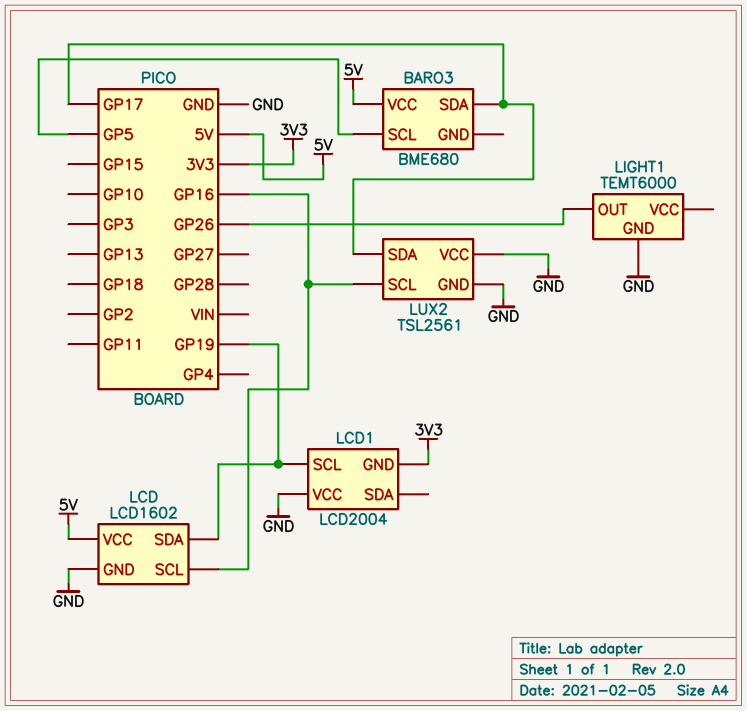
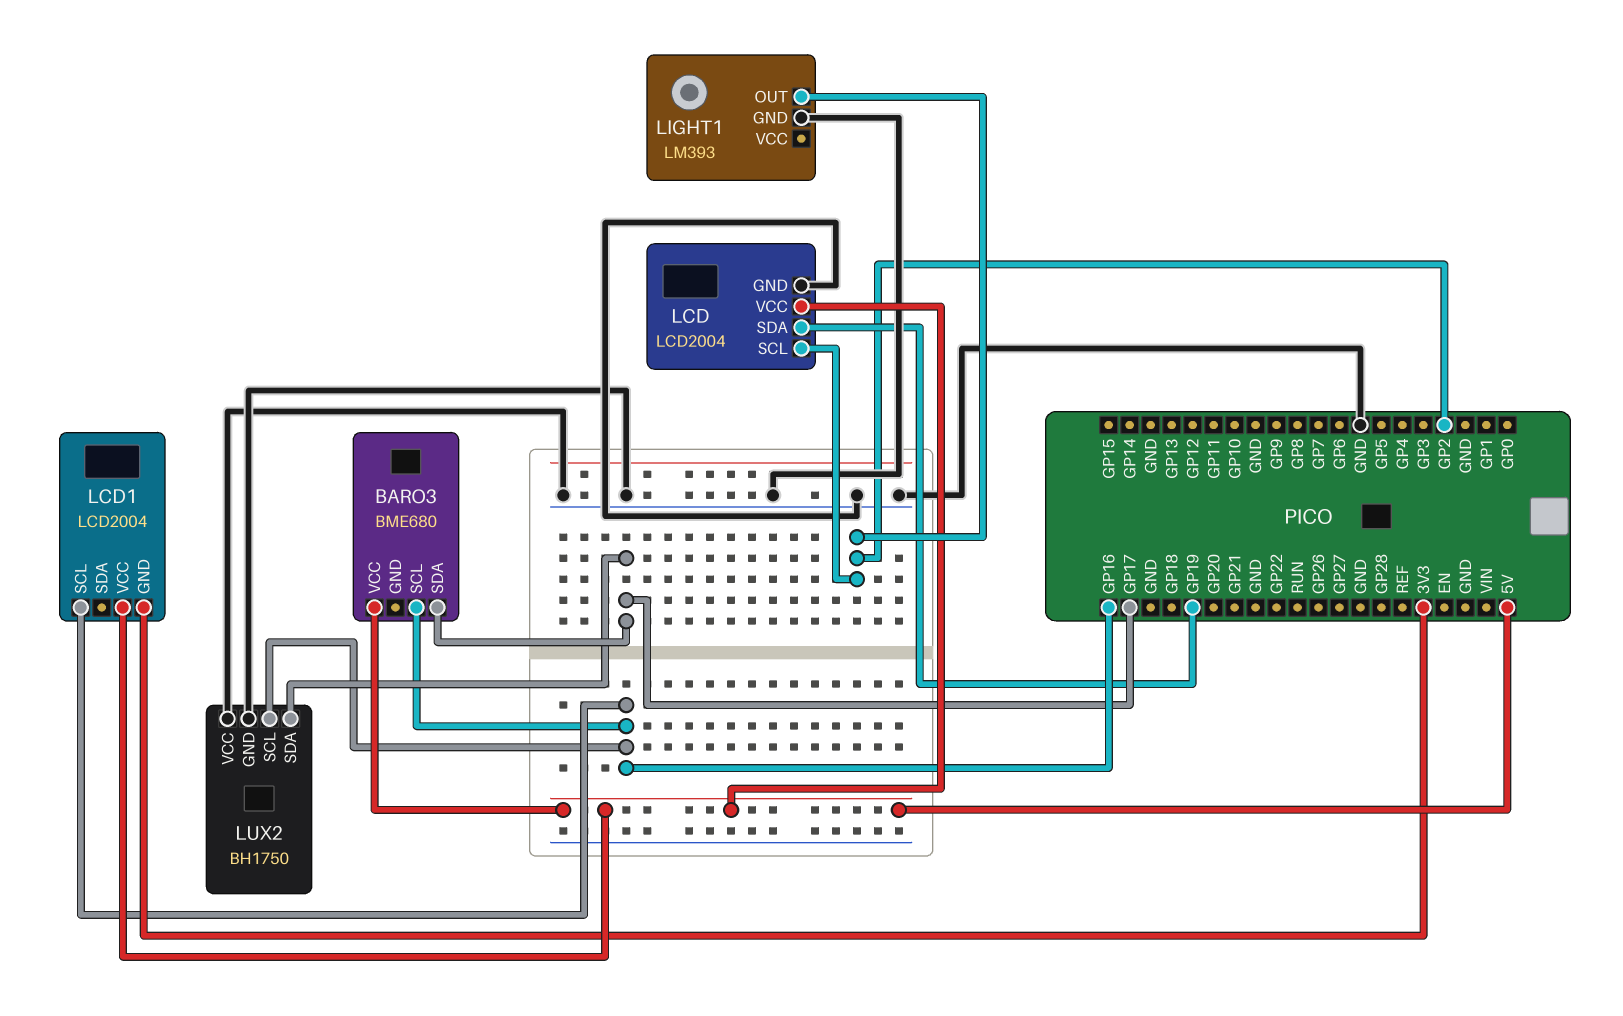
BARO3 pin SCL: GP5 -> GP16
LCD: LCD1602 -> LCD2004
LCD pin SCL: GP16 -> GP2
LCD1 pin SCL: GP19 -> GP16
LCD1 pin VCC: GND -> 5V
LIGHT1: TEMT6000 -> LM393
LIGHT1 pin OUT: GP26 -> GP2
LUX2: TSL2561 -> BH1750

